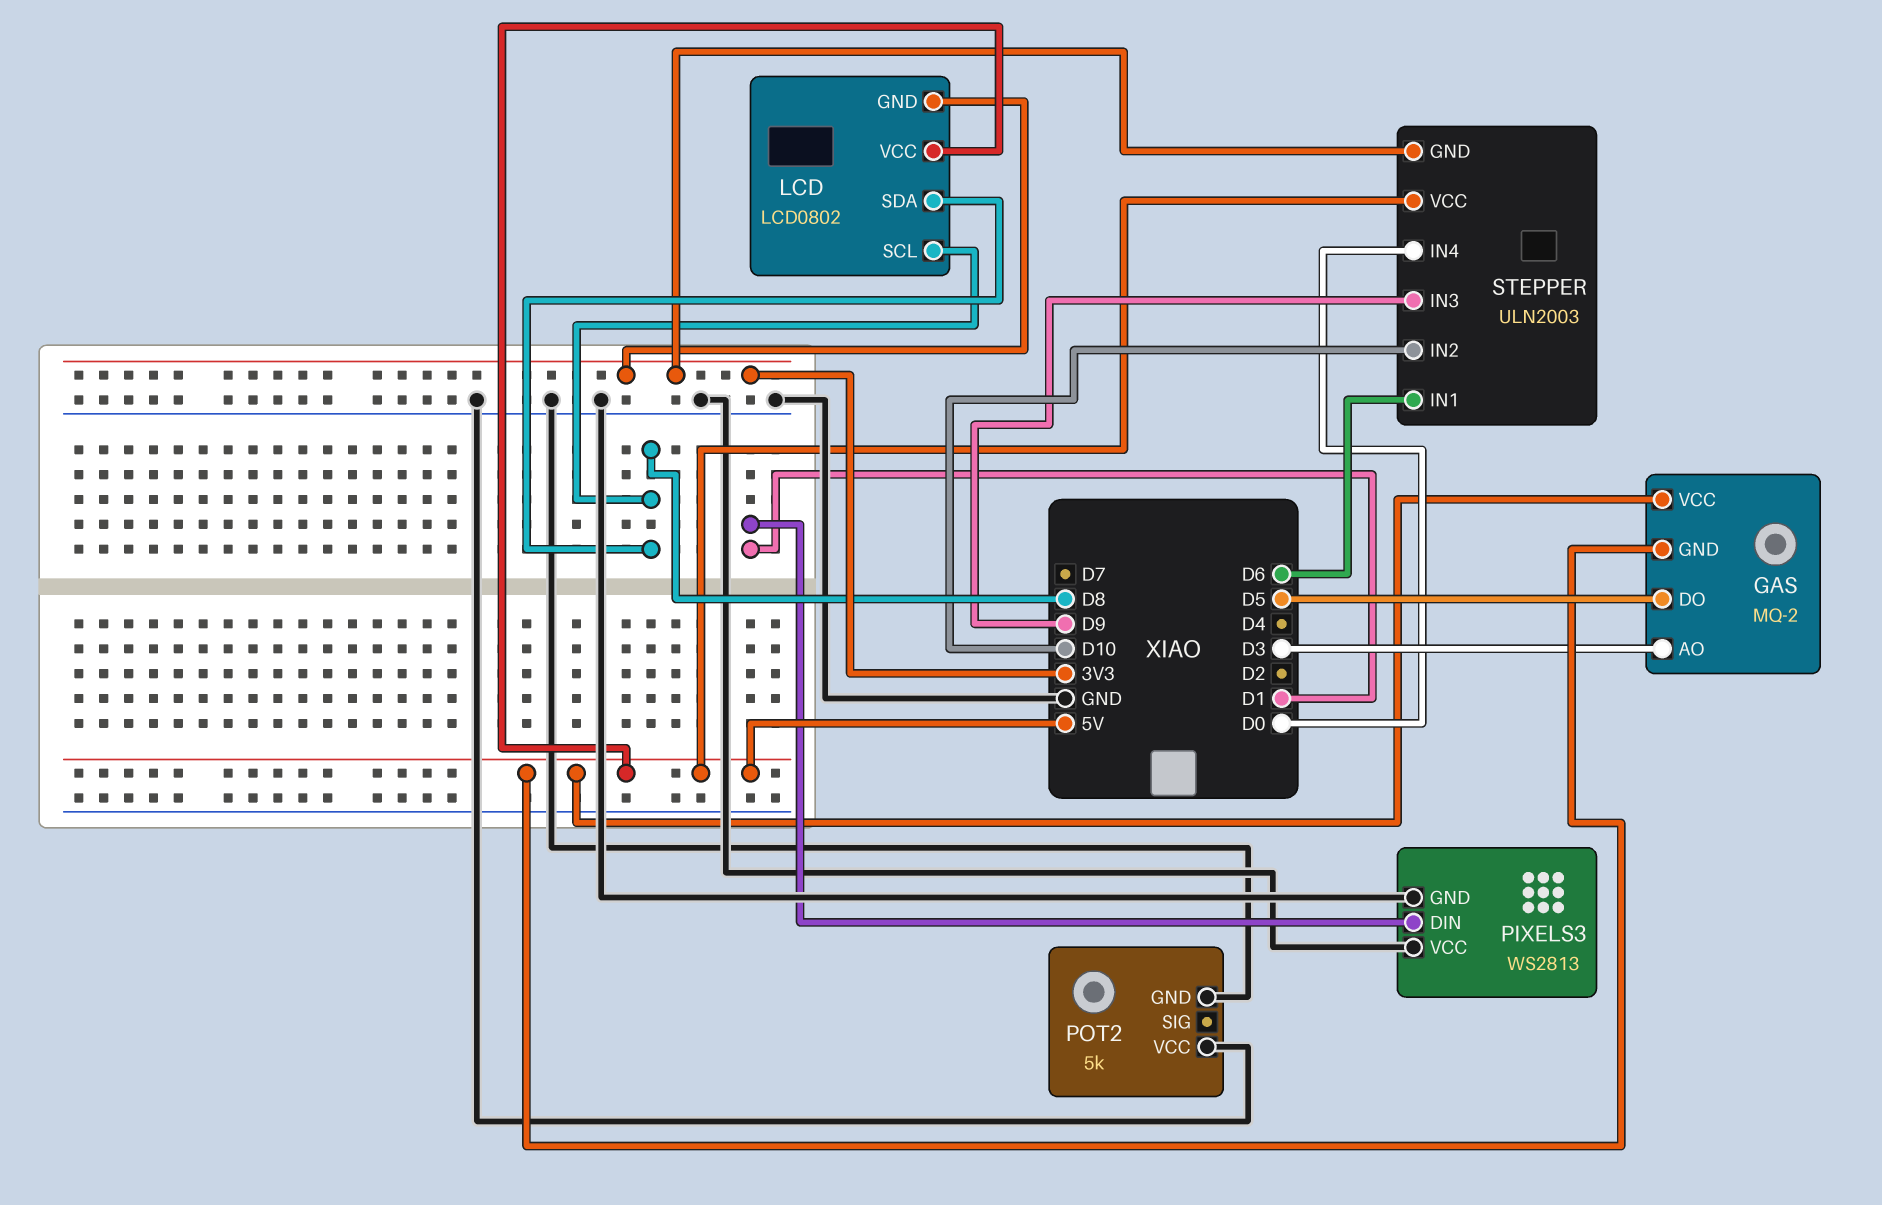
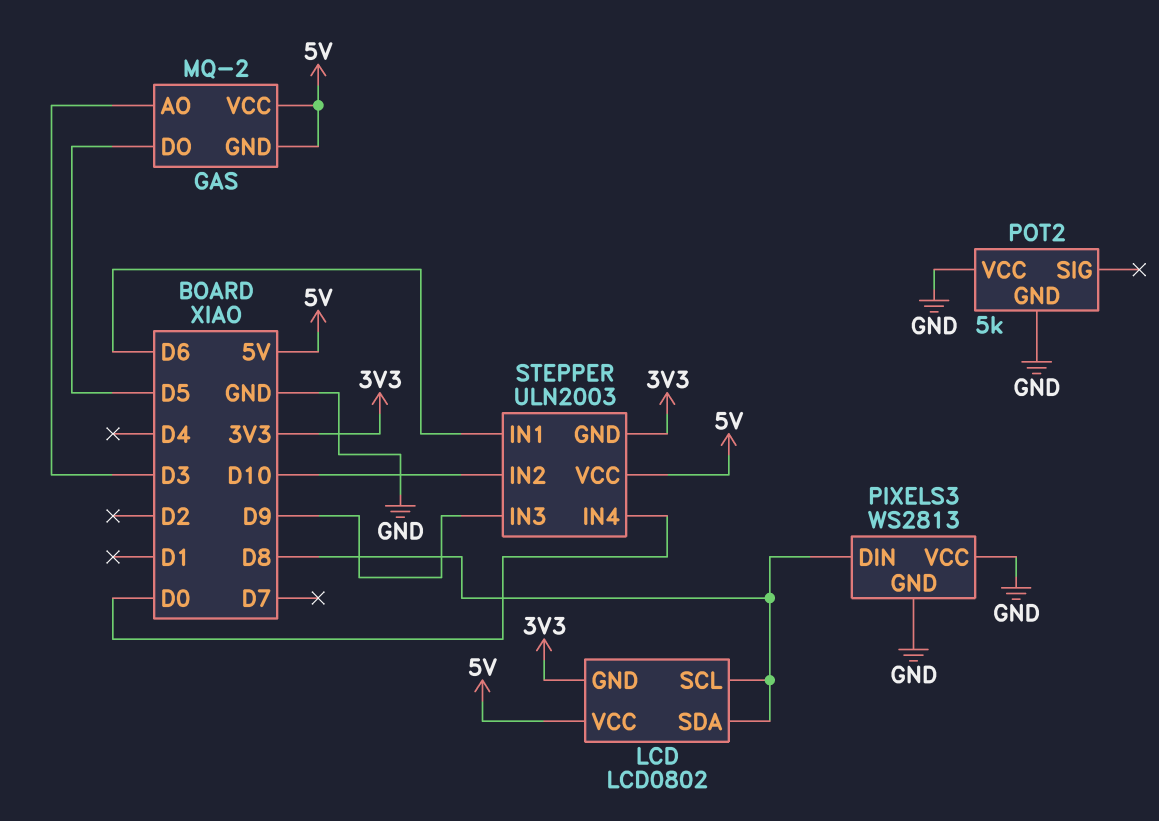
PIXELS3 pin DIN: D1 -> D8

